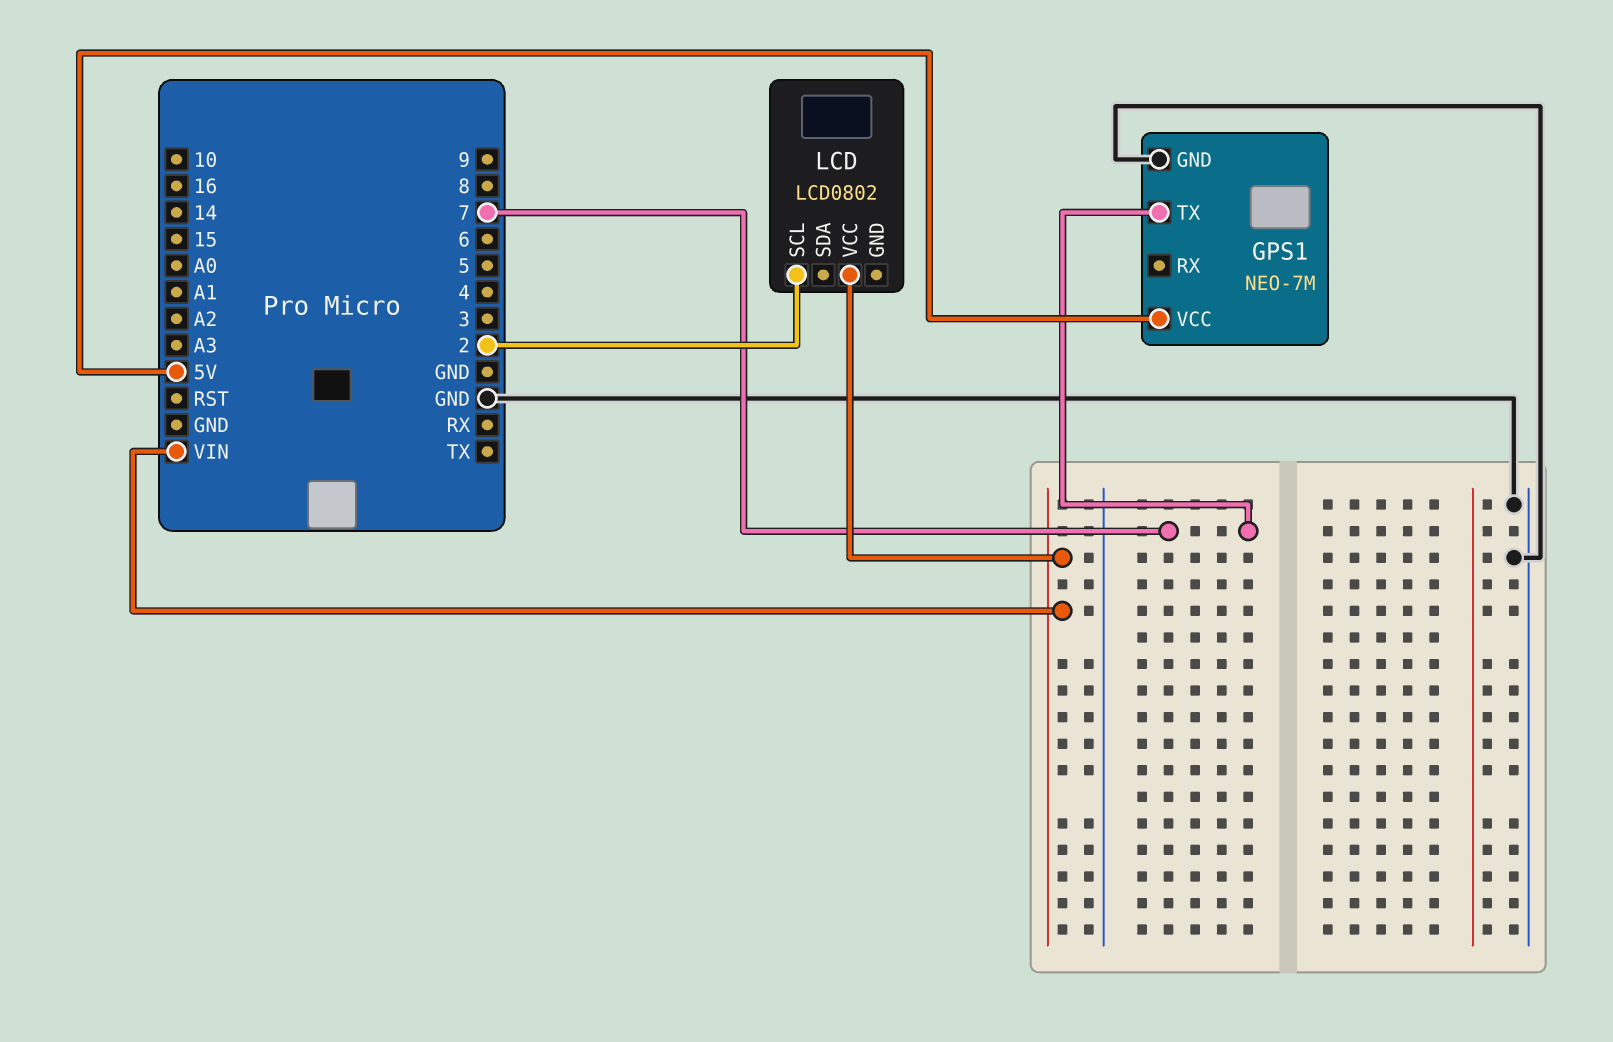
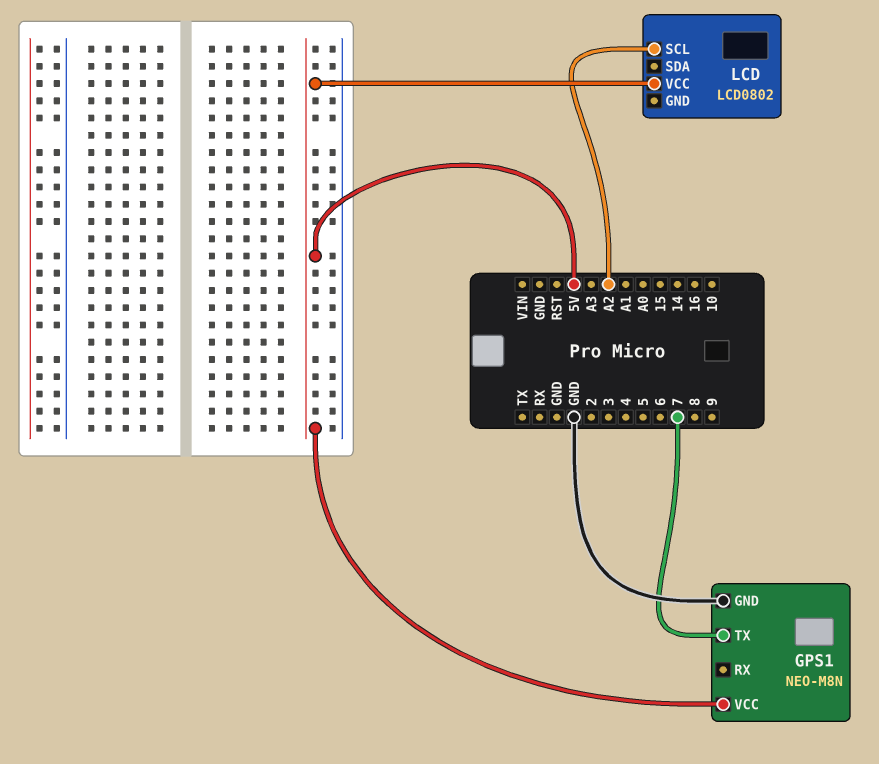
GPS1: NEO-7M -> NEO-M8N
LCD pin SCL: 2 -> A2
LCD pin VCC: VIN -> 5V

